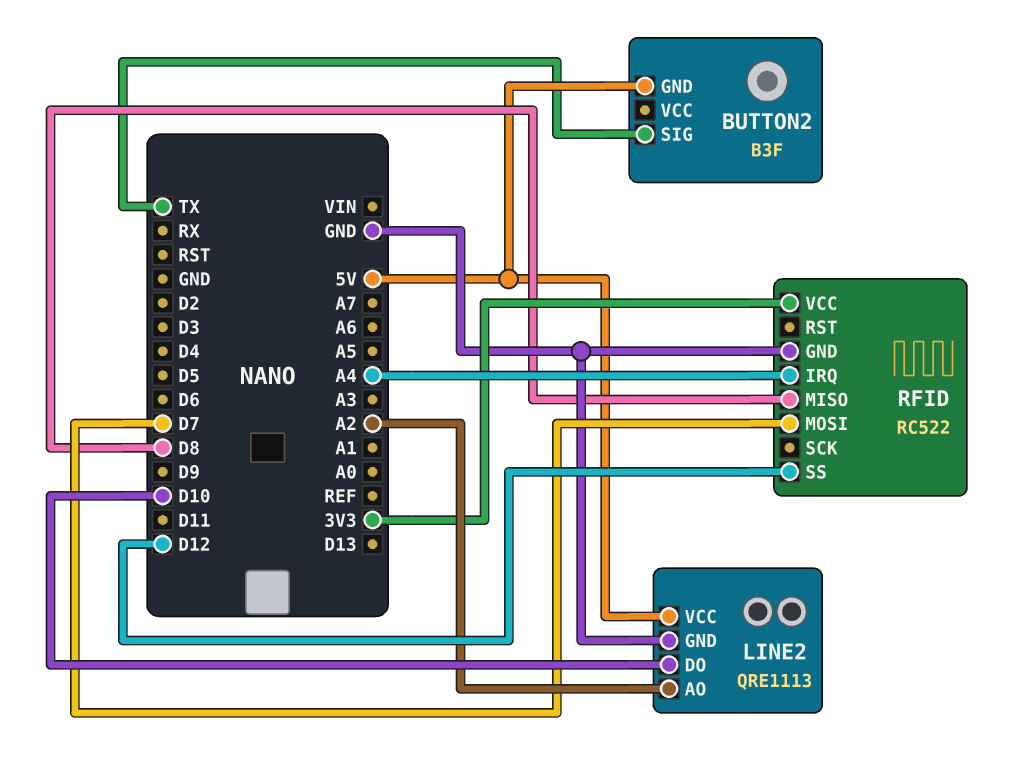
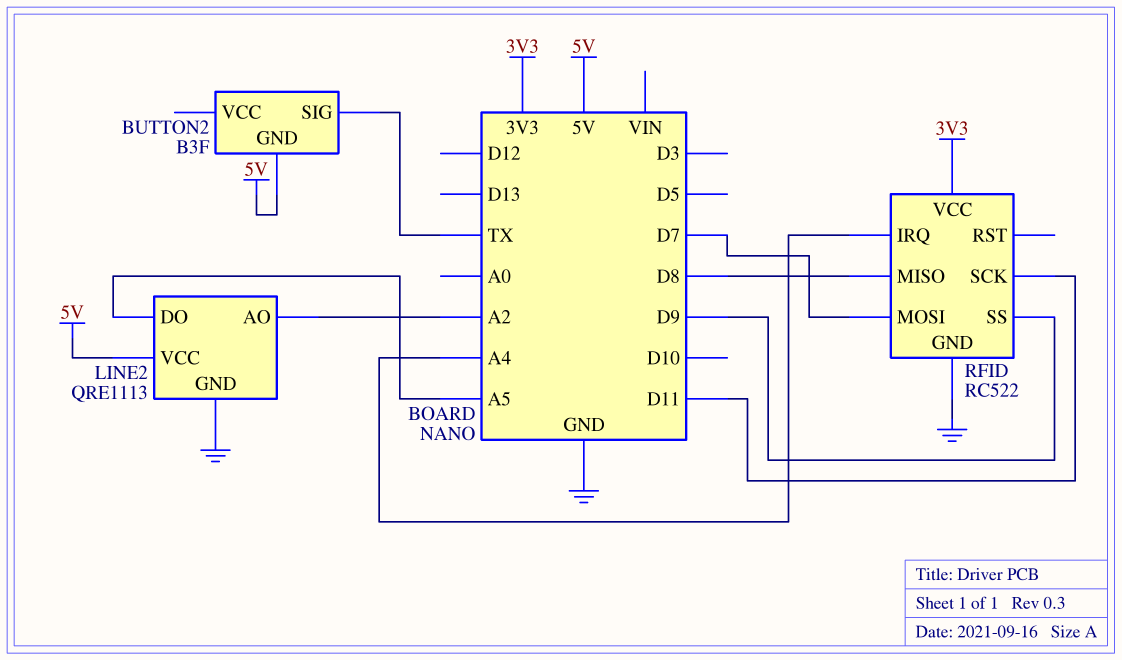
LINE2 pin DO: D10 -> A5
RFID pin SCK: none -> D11
RFID pin SS: D12 -> D9

